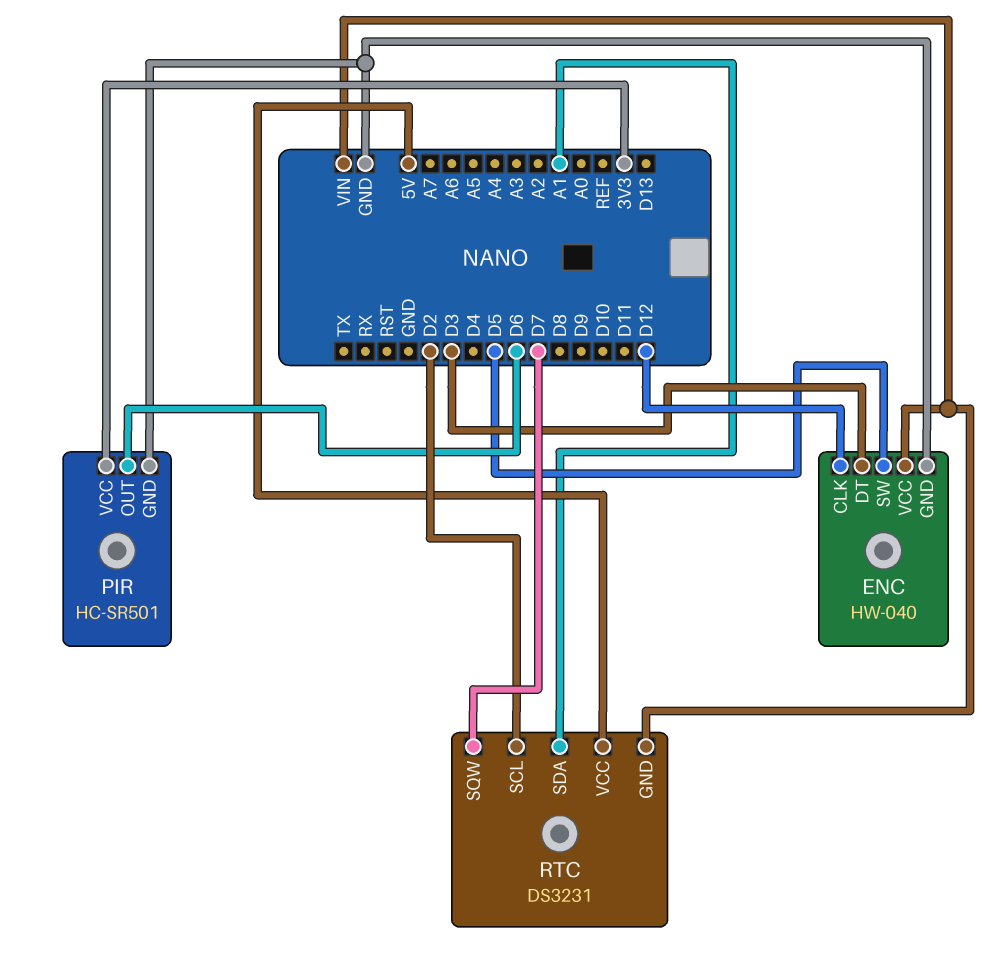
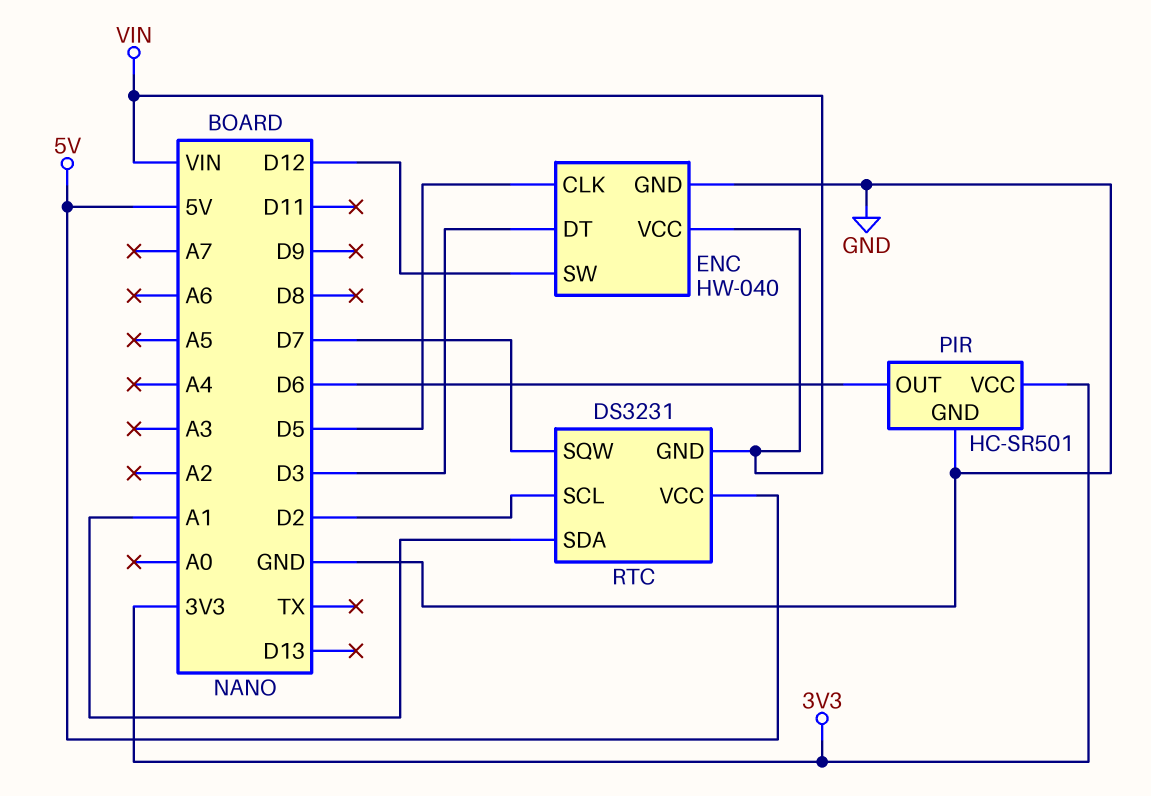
ENC pin CLK: D12 -> D5
ENC pin SW: D5 -> D12

